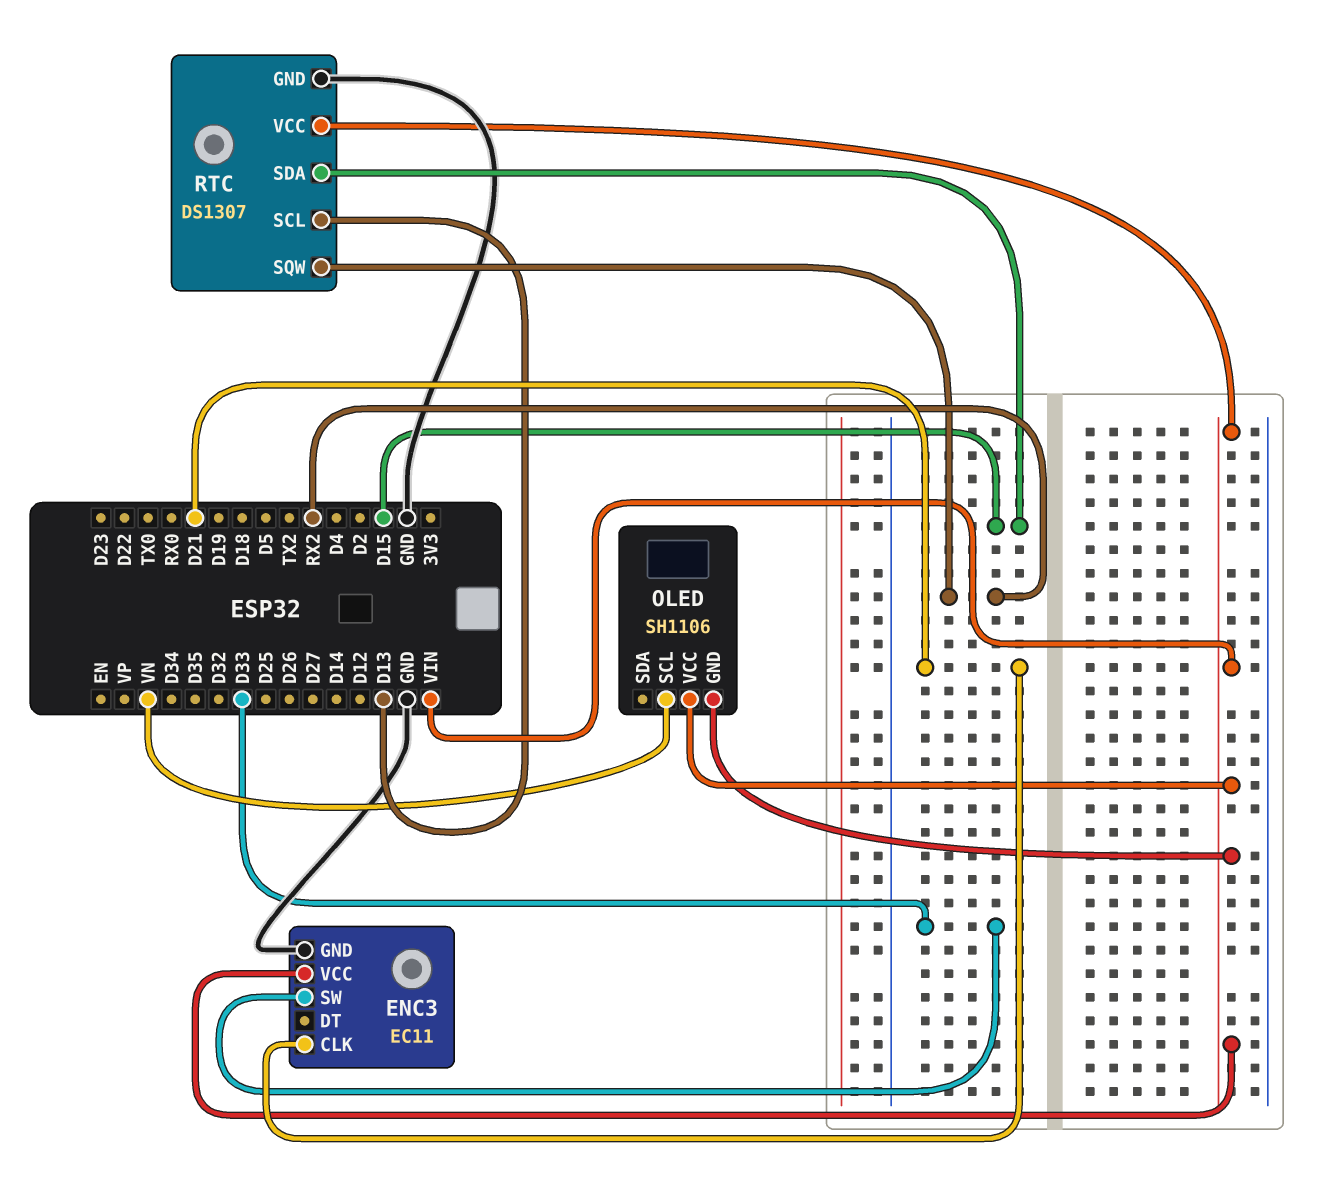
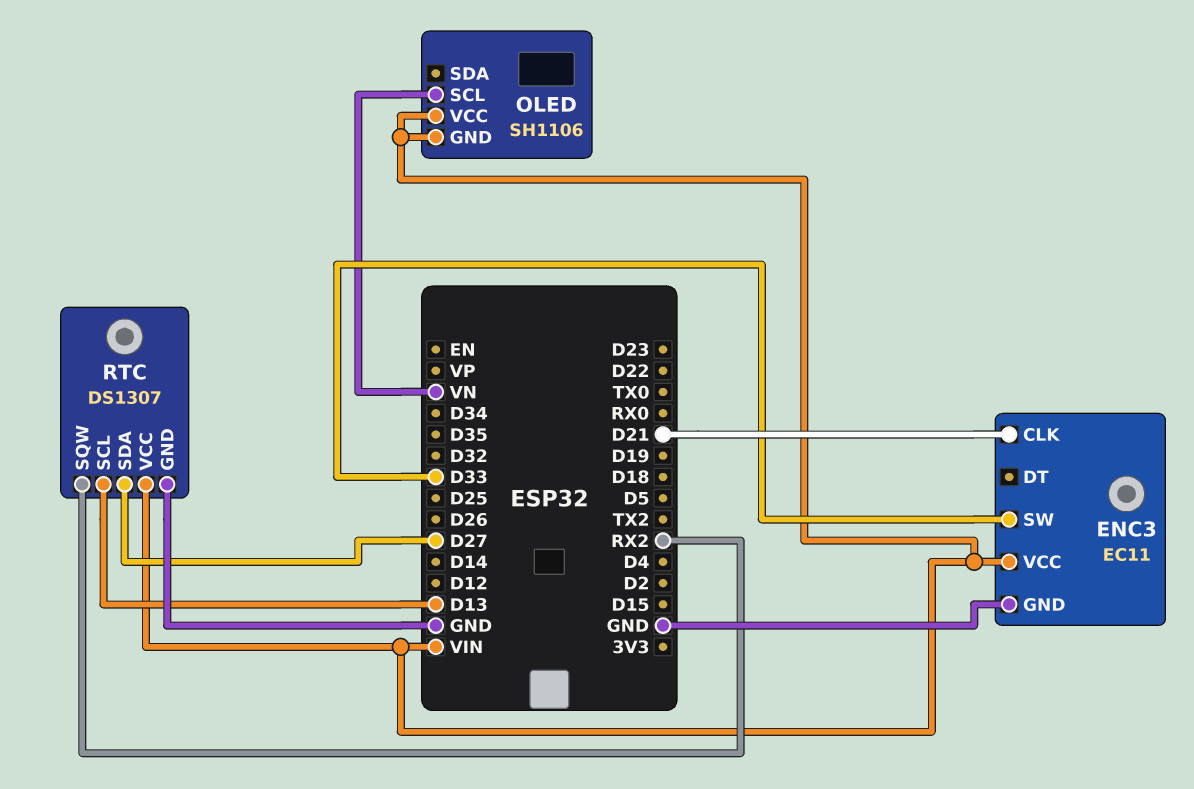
RTC pin SDA: D15 -> D27

